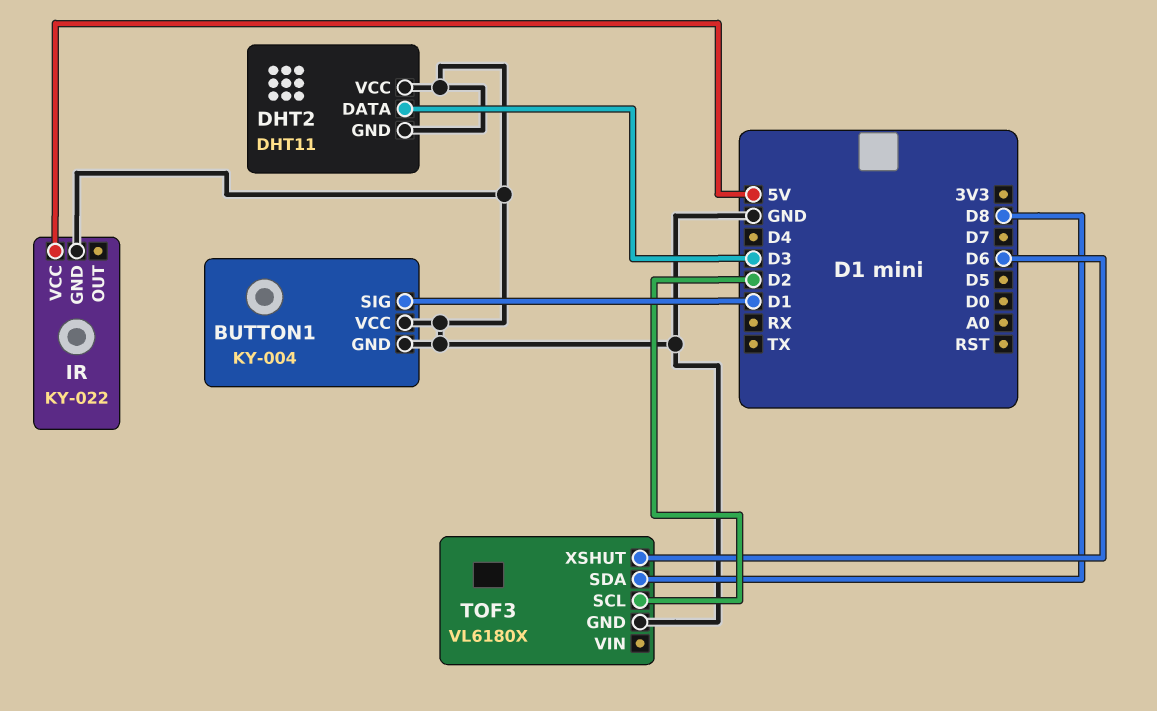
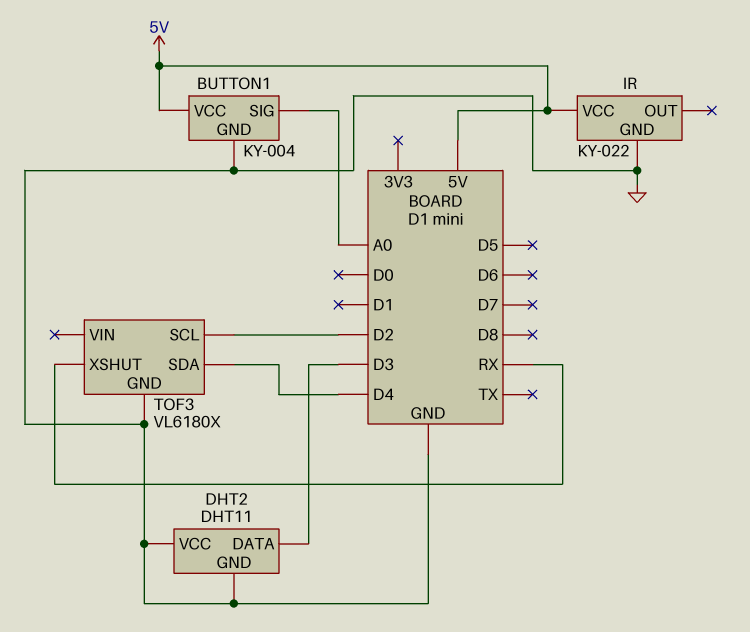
BUTTON1 pin SIG: D1 -> A0
BUTTON1 pin VCC: GND -> 5V
TOF3 pin SDA: D8 -> D4
TOF3 pin XSHUT: D6 -> RX

